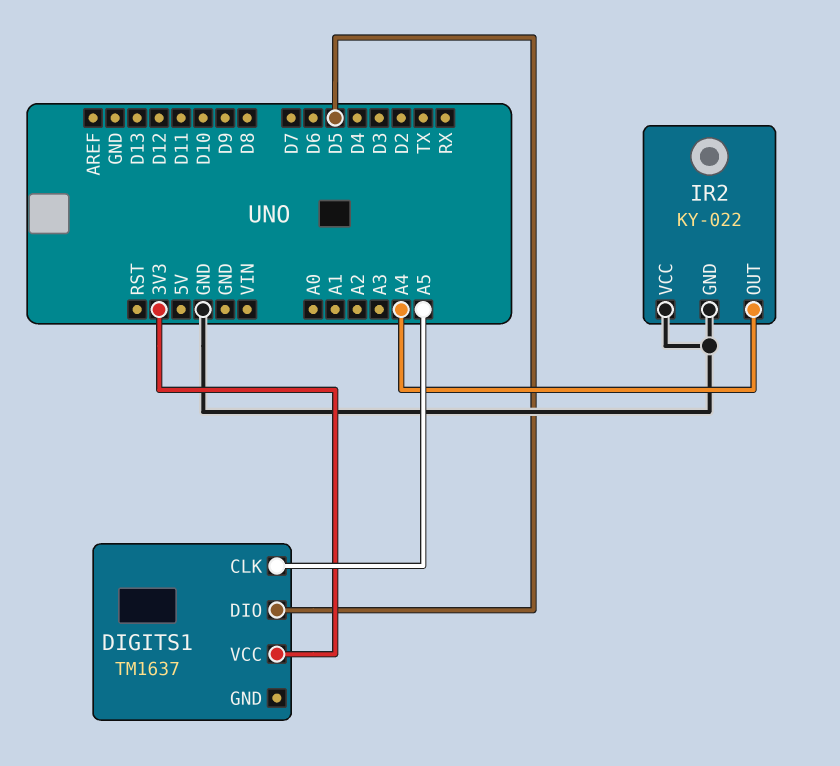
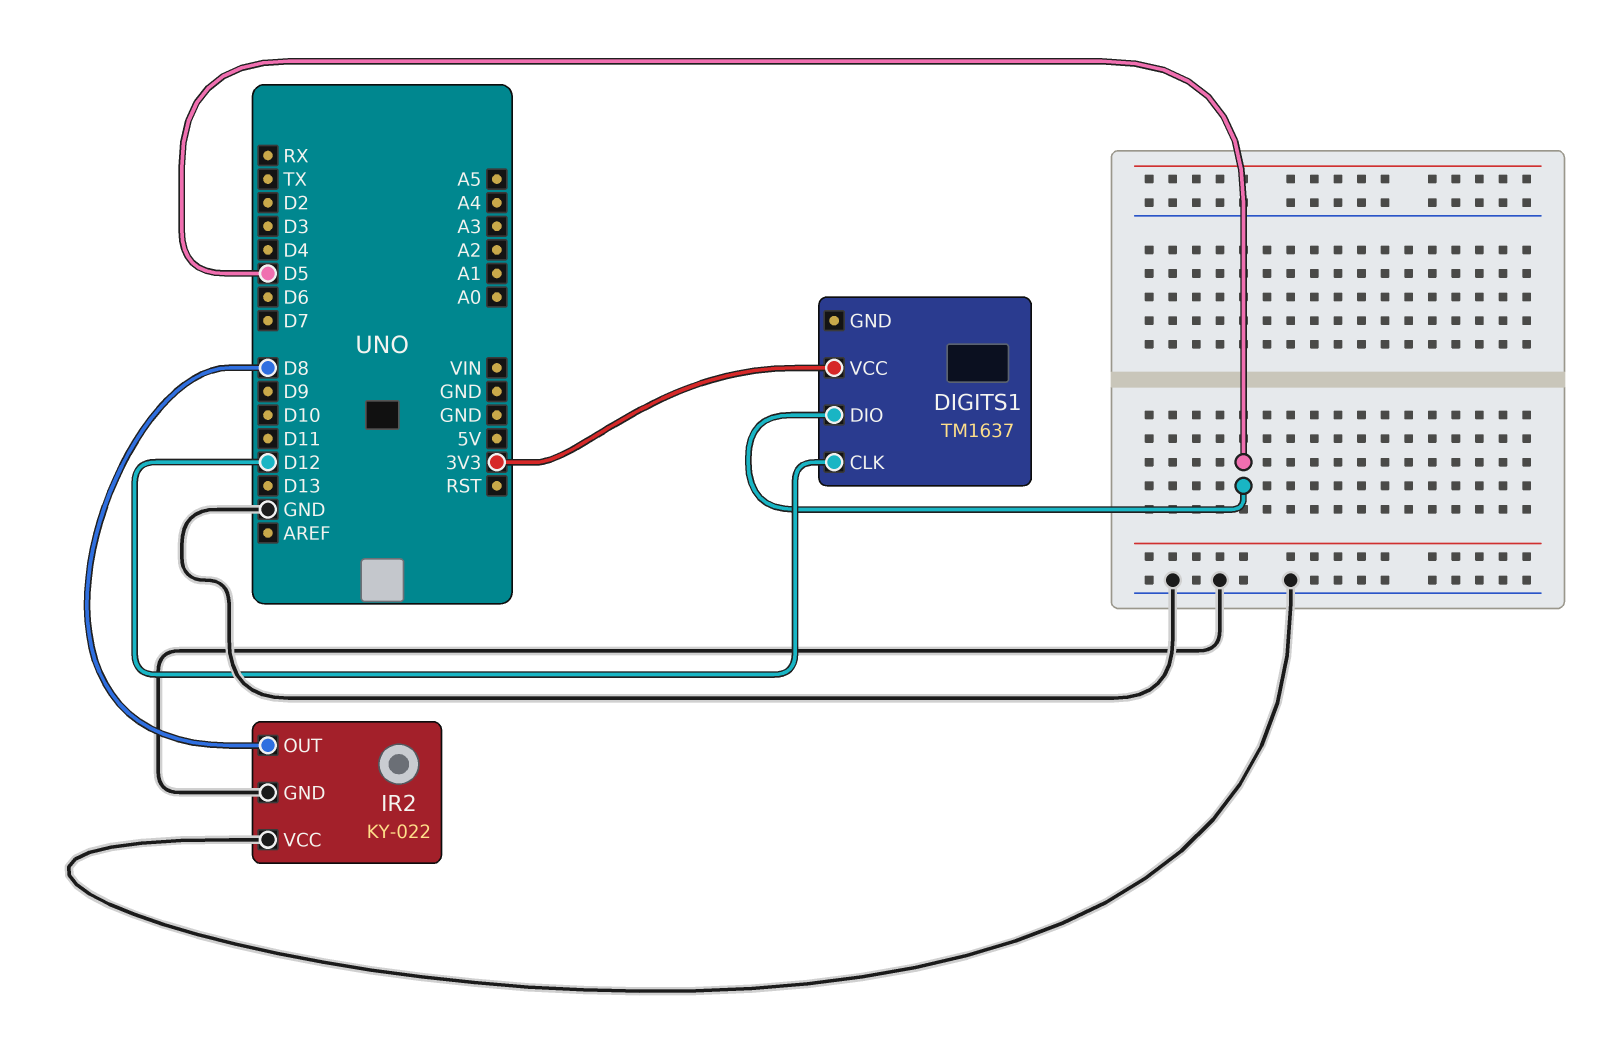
DIGITS1 pin CLK: A5 -> D12
IR2 pin OUT: A4 -> D8

